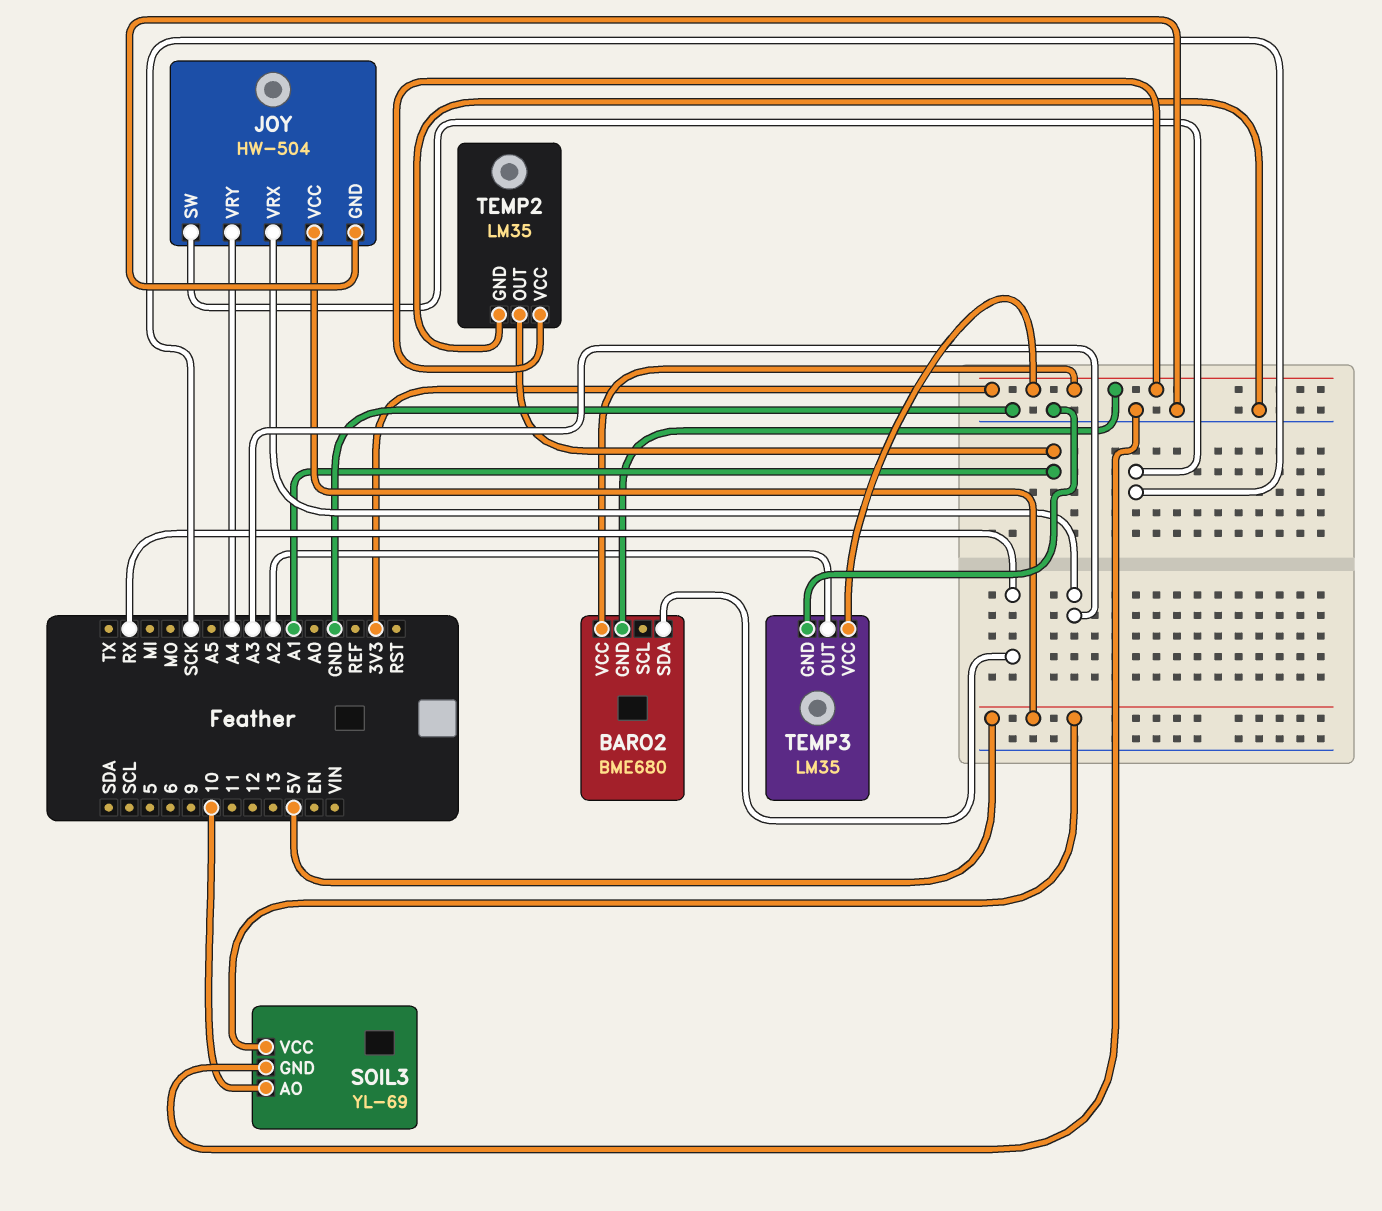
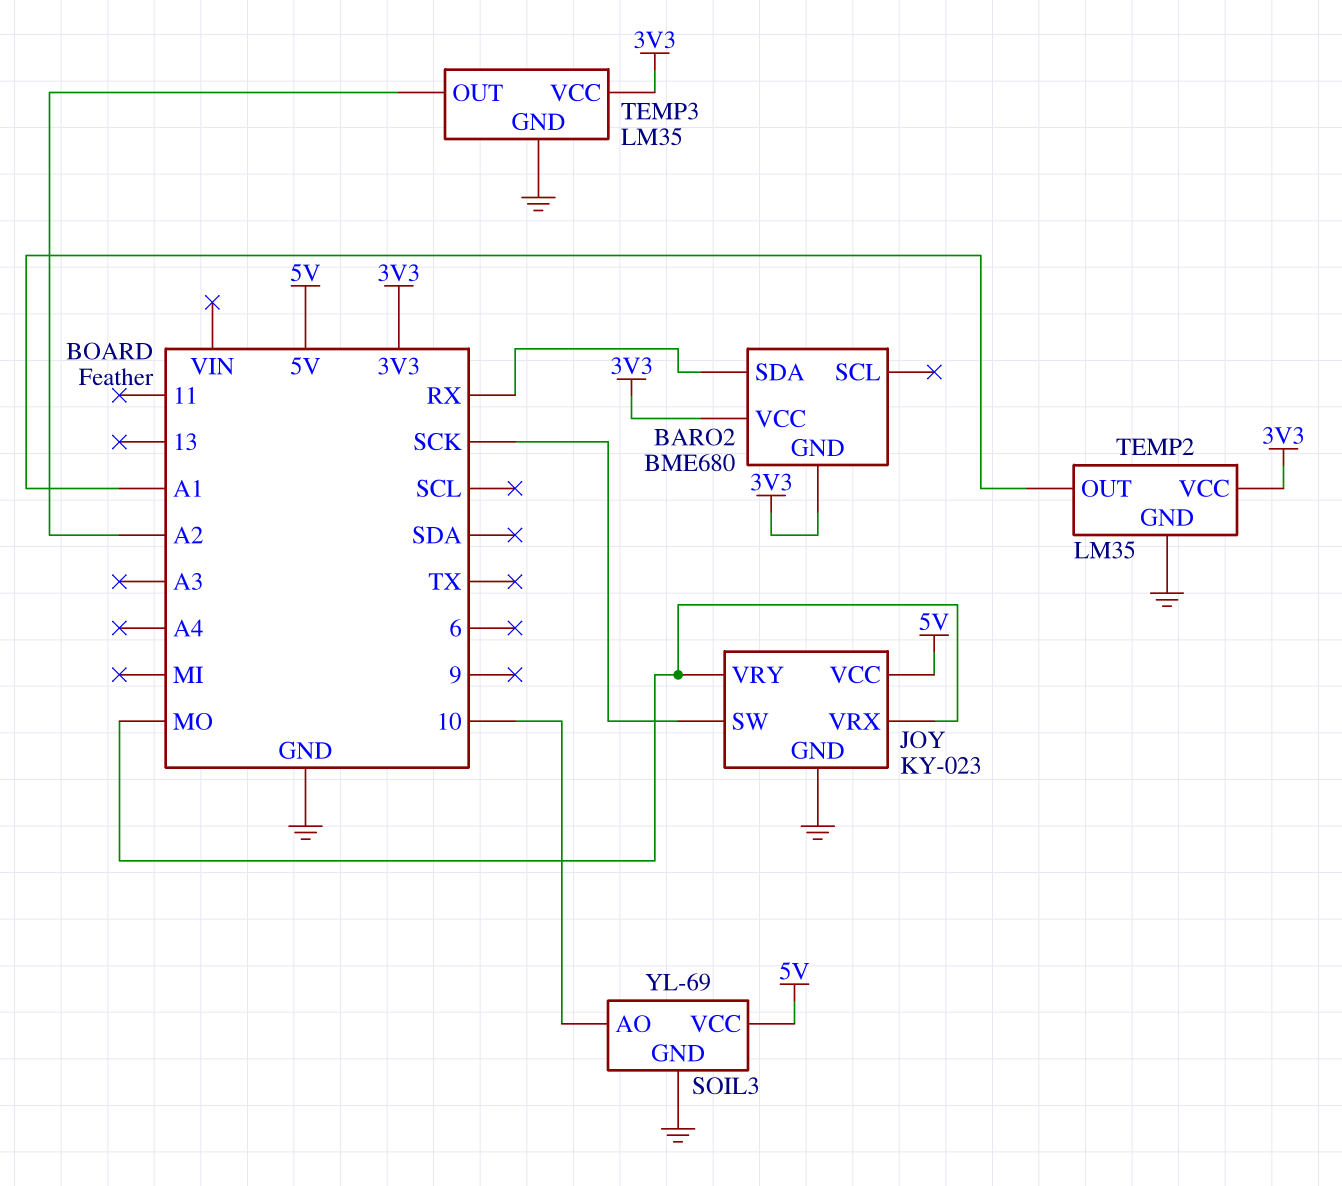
JOY: HW-504 -> KY-023
JOY pin VRX: A3 -> MO
JOY pin VRY: A4 -> MO

